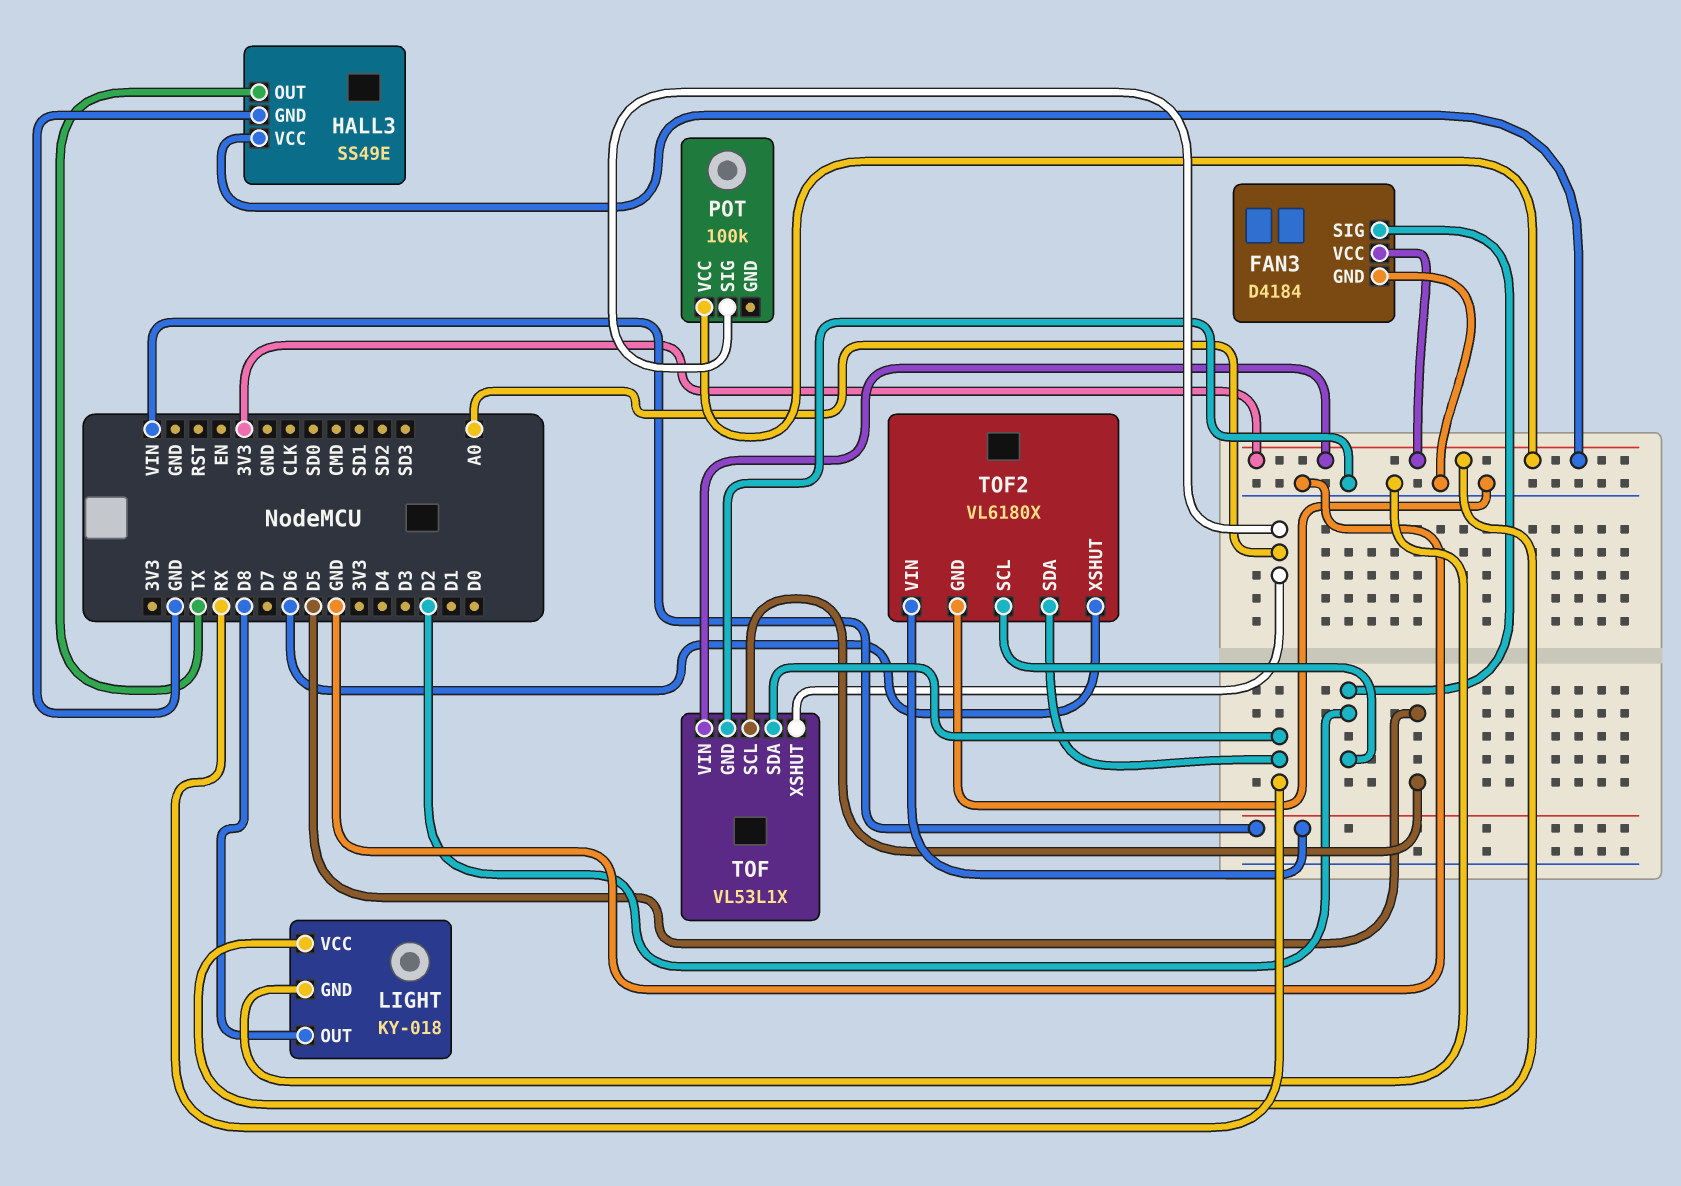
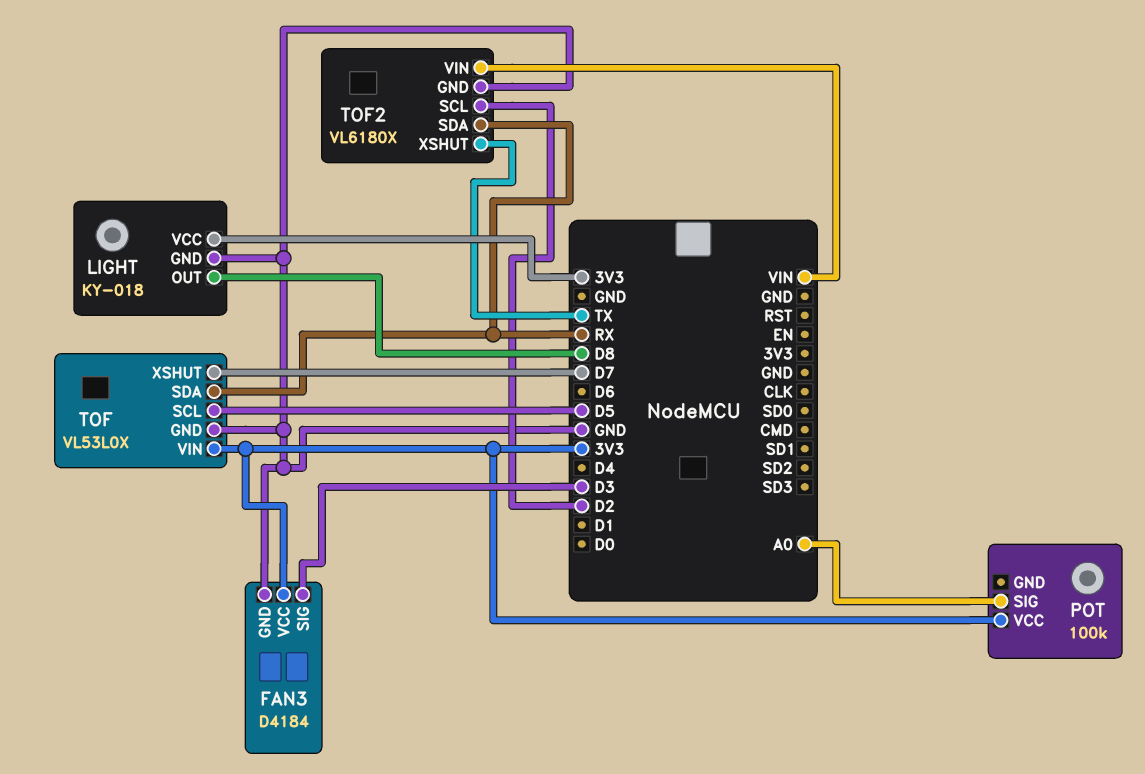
FAN3 pin SIG: D2 -> D3
HALL3: SS49E -> none
HALL3 pin GND: GND -> none
HALL3 pin OUT: TX -> none
HALL3 pin VCC: 3V3 -> none
TOF: VL53L1X -> VL53L0X
TOF pin XSHUT: A0 -> D7
TOF2 pin XSHUT: D6 -> TX

